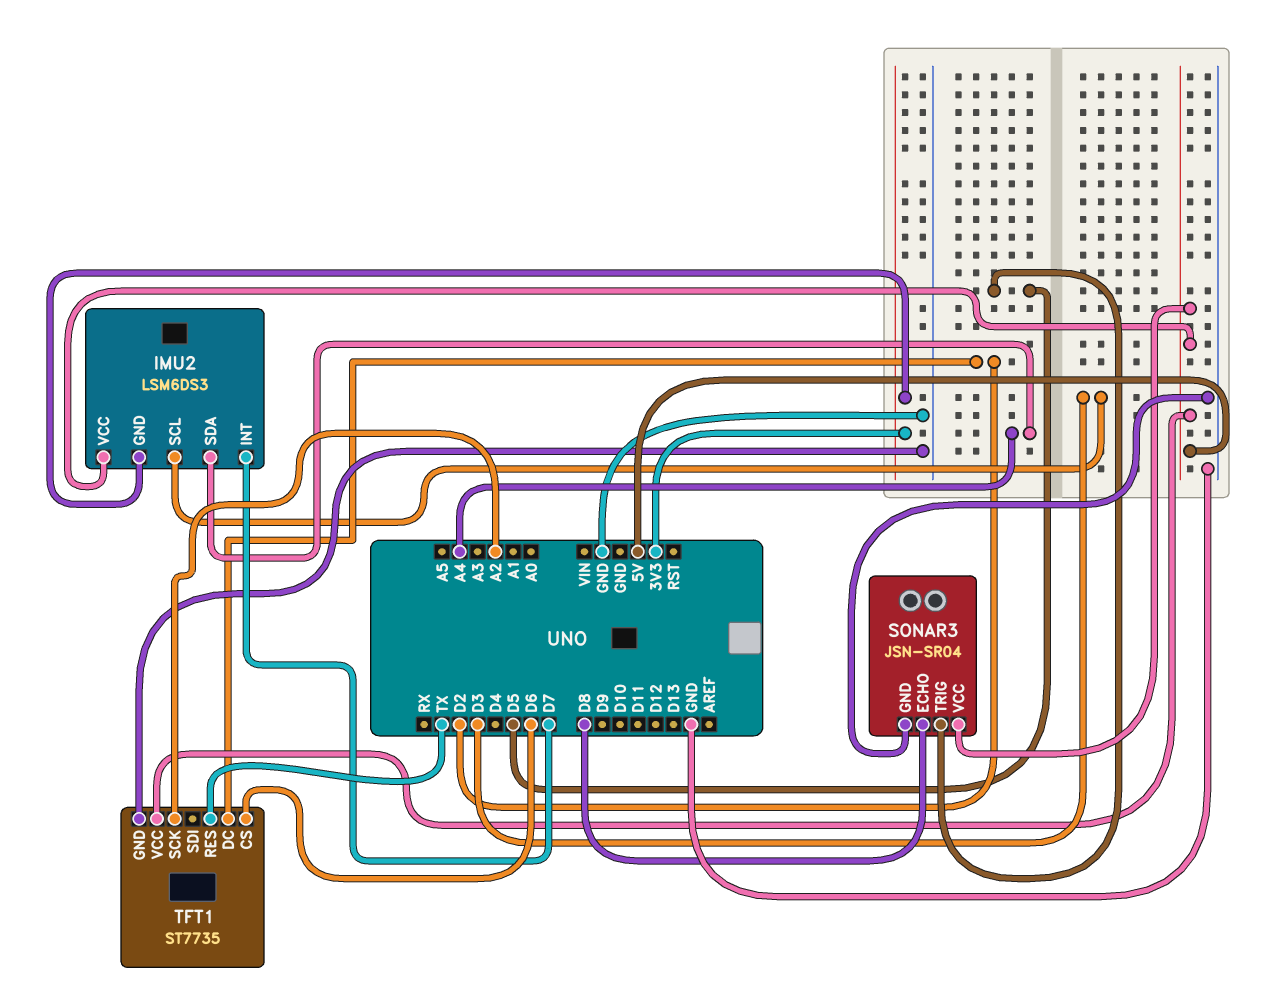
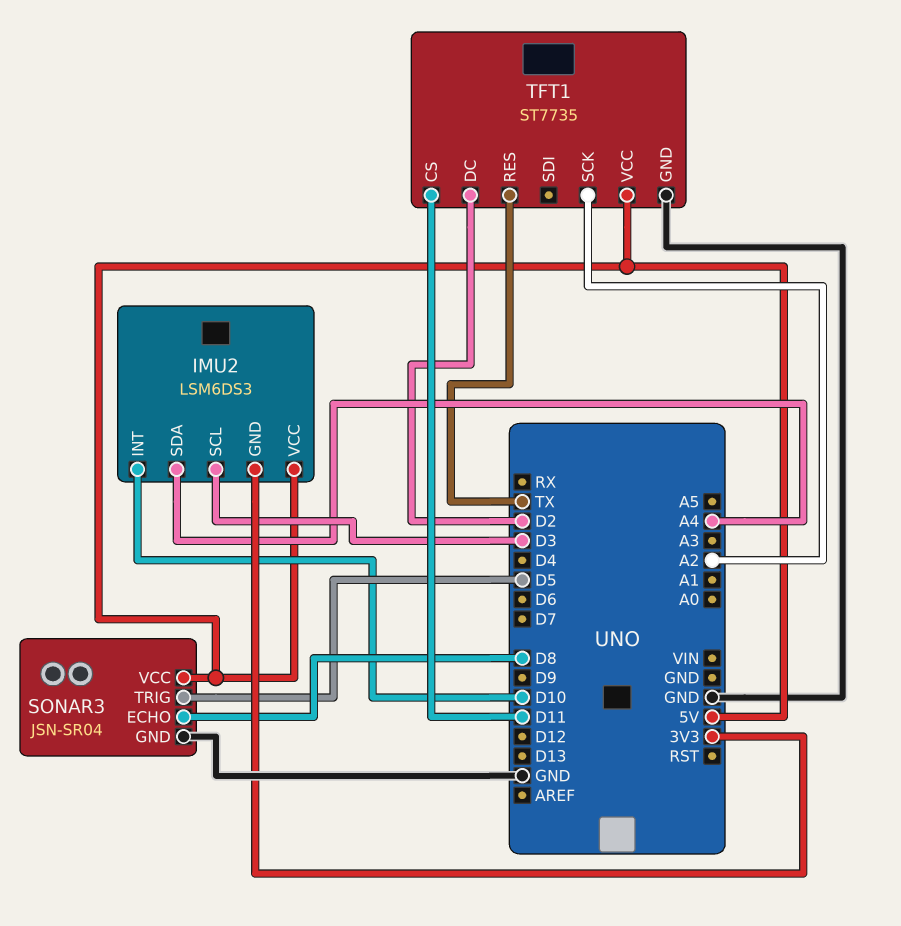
IMU2 pin INT: D7 -> D10
TFT1 pin CS: D6 -> D11

